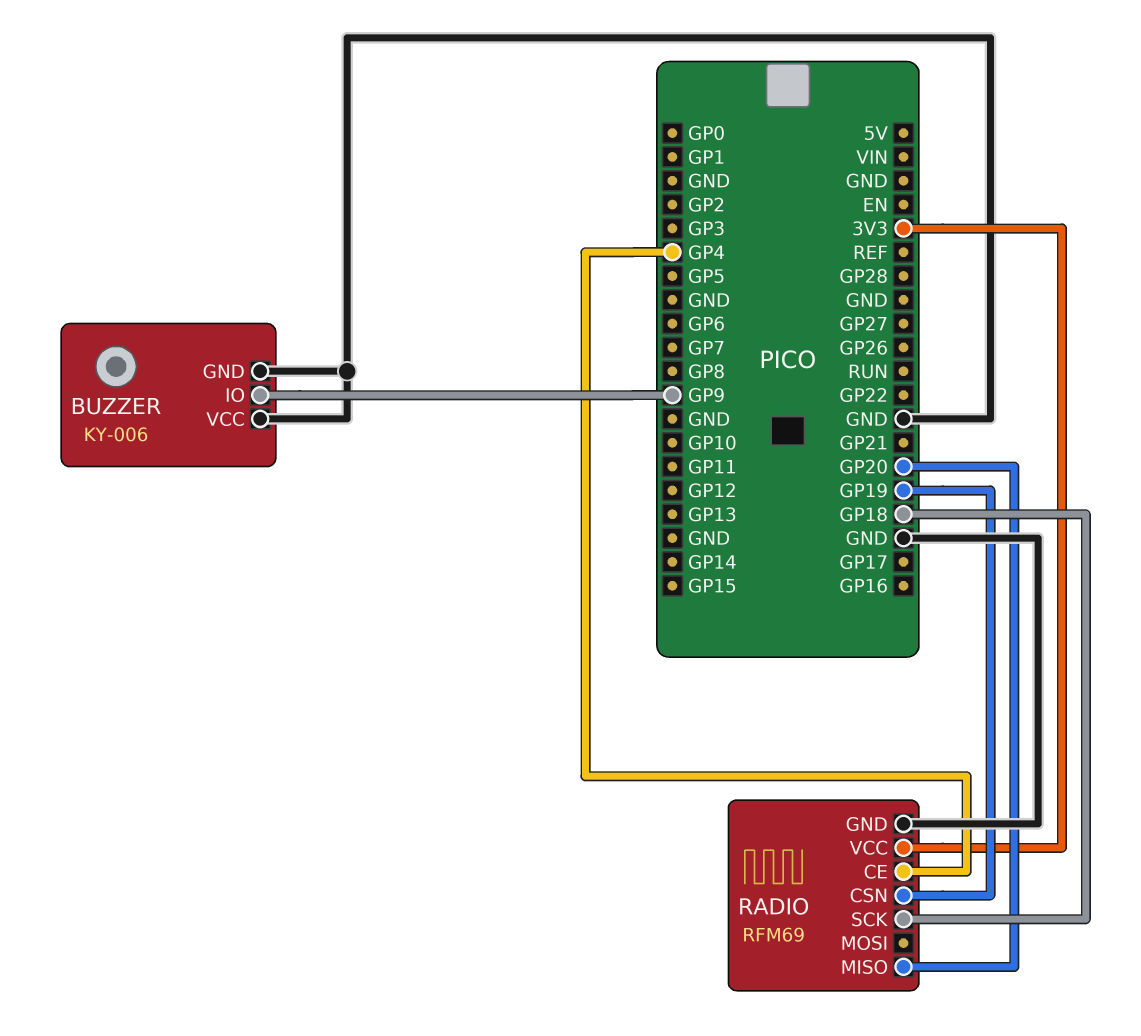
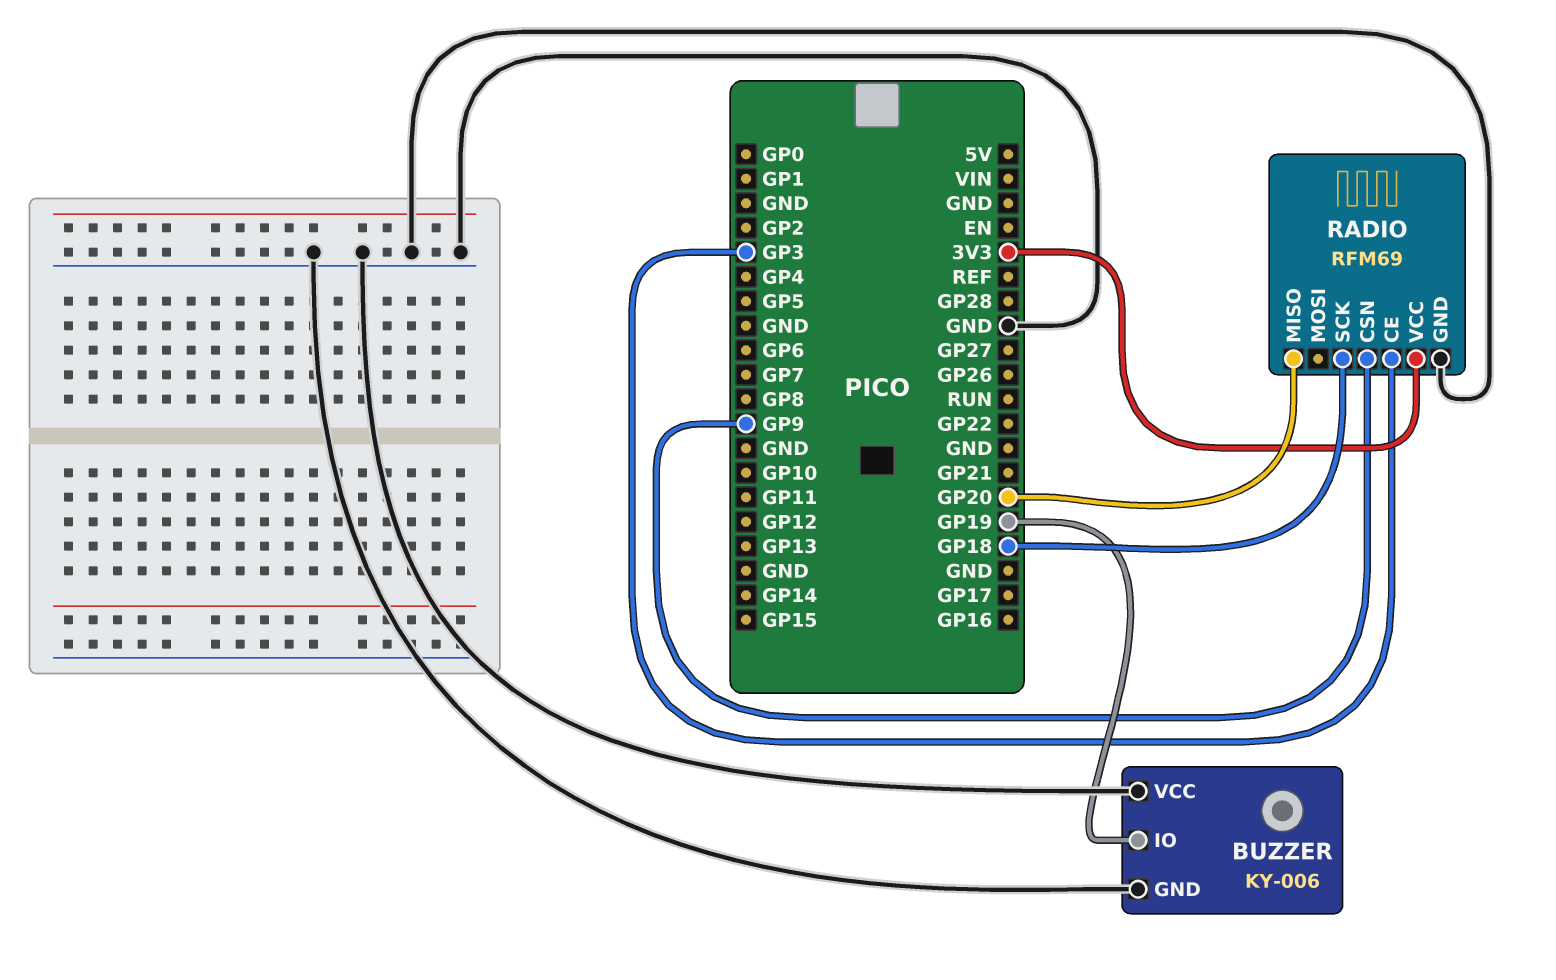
BUZZER pin IO: GP9 -> GP19
RADIO pin CE: GP4 -> GP3
RADIO pin CSN: GP19 -> GP9

